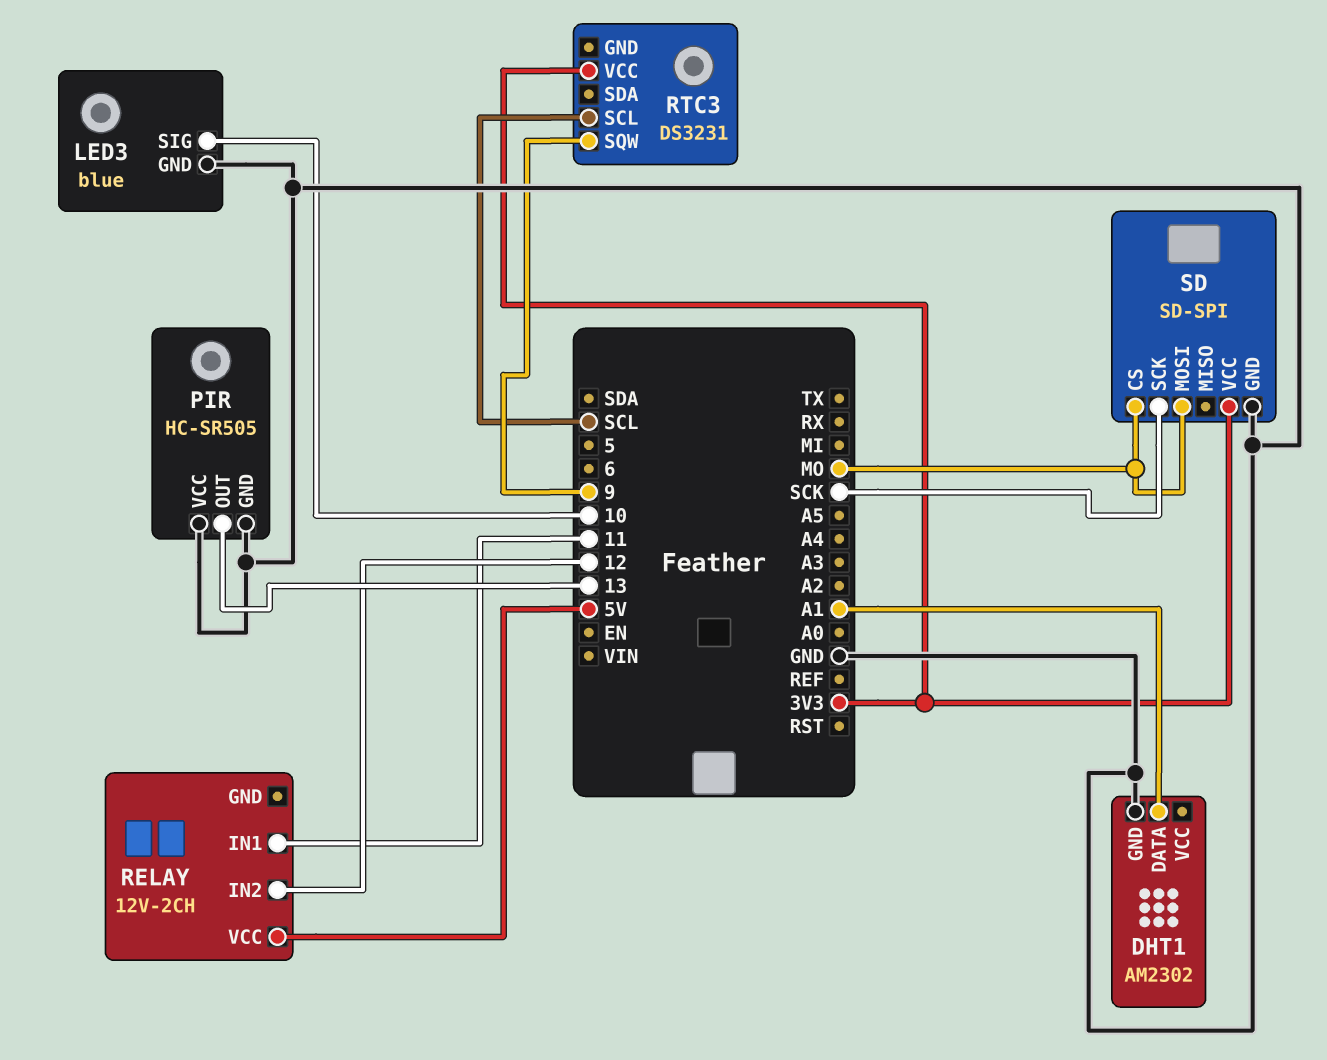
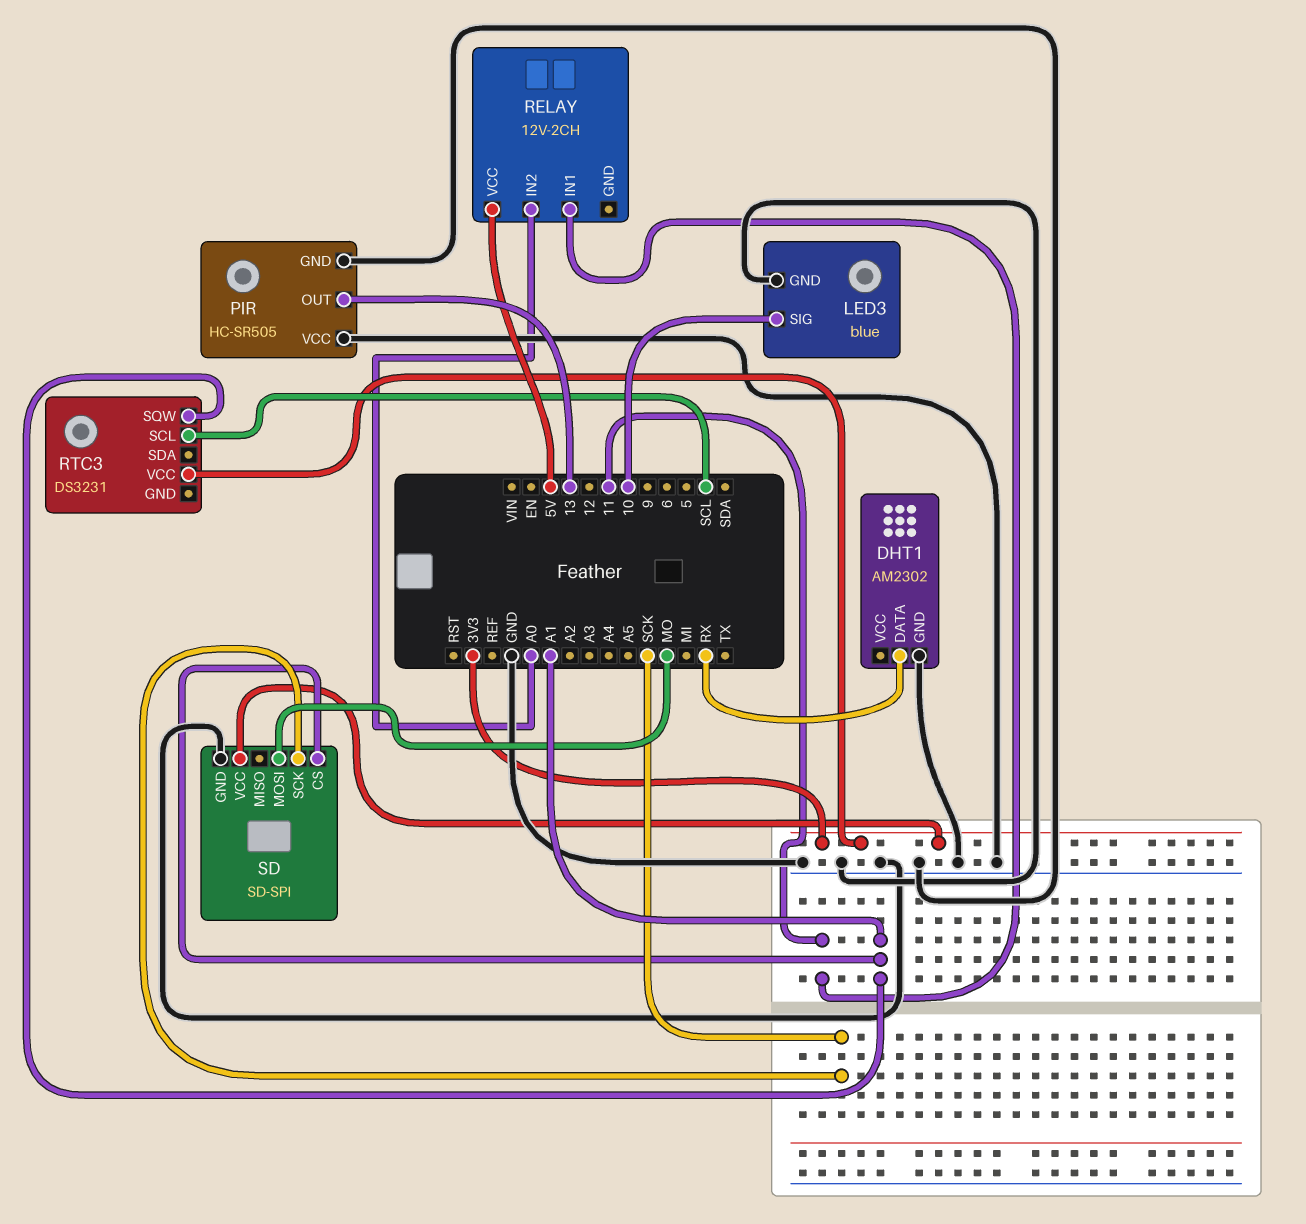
DHT1 pin DATA: A1 -> RX
RELAY pin IN2: 12 -> A0
RTC3 pin SQW: 9 -> A1
SD pin CS: MO -> A1

